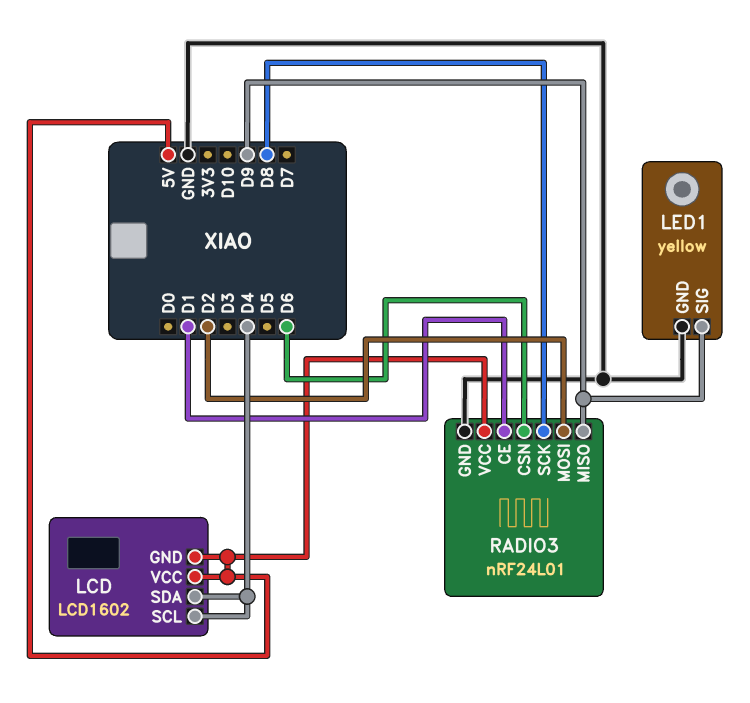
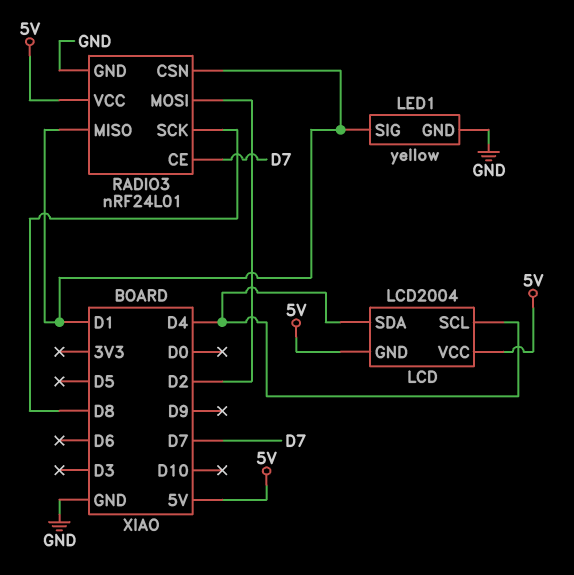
LCD: LCD1602 -> LCD2004
LED1 pin SIG: D9 -> D1
RADIO3 pin CE: D1 -> D7
RADIO3 pin CSN: D6 -> D1
RADIO3 pin MISO: D9 -> D1

